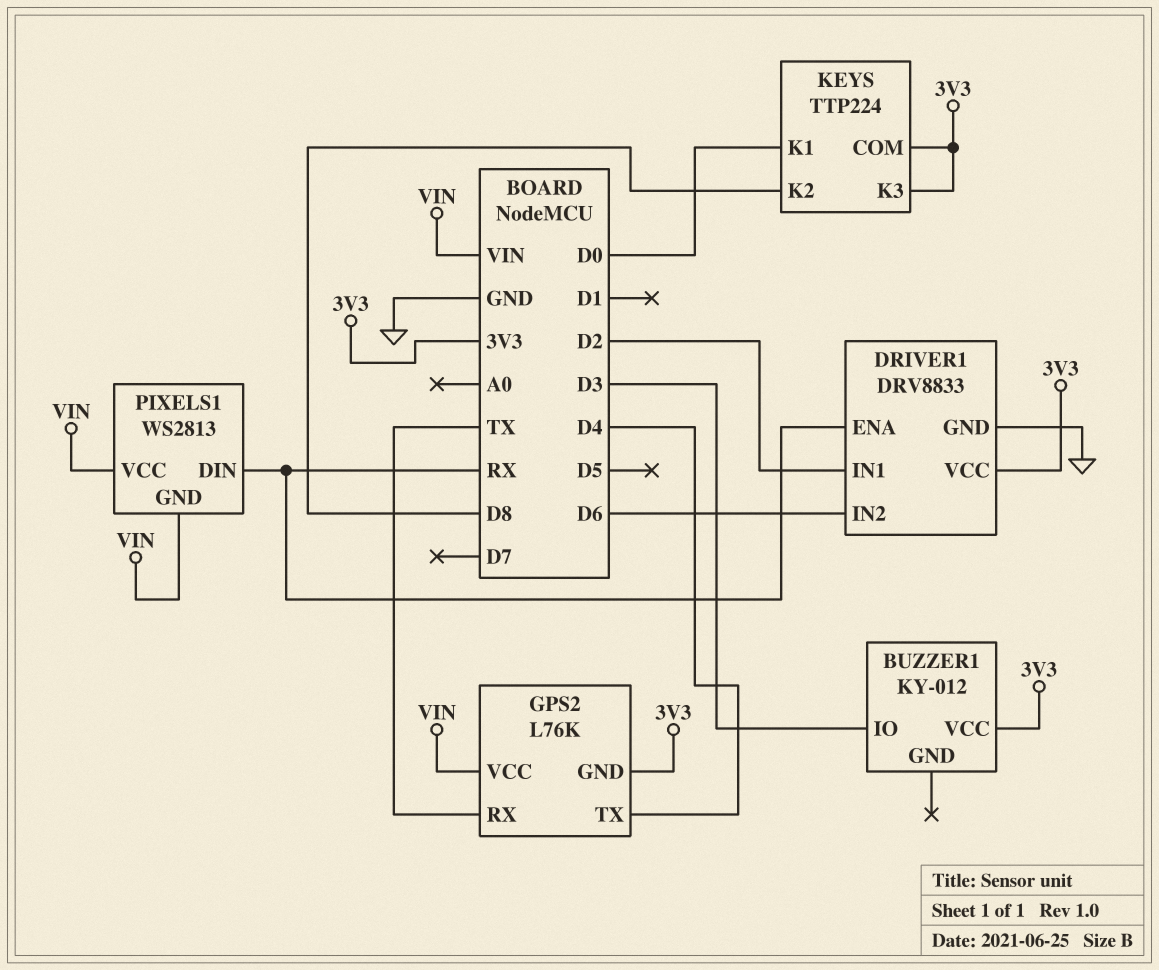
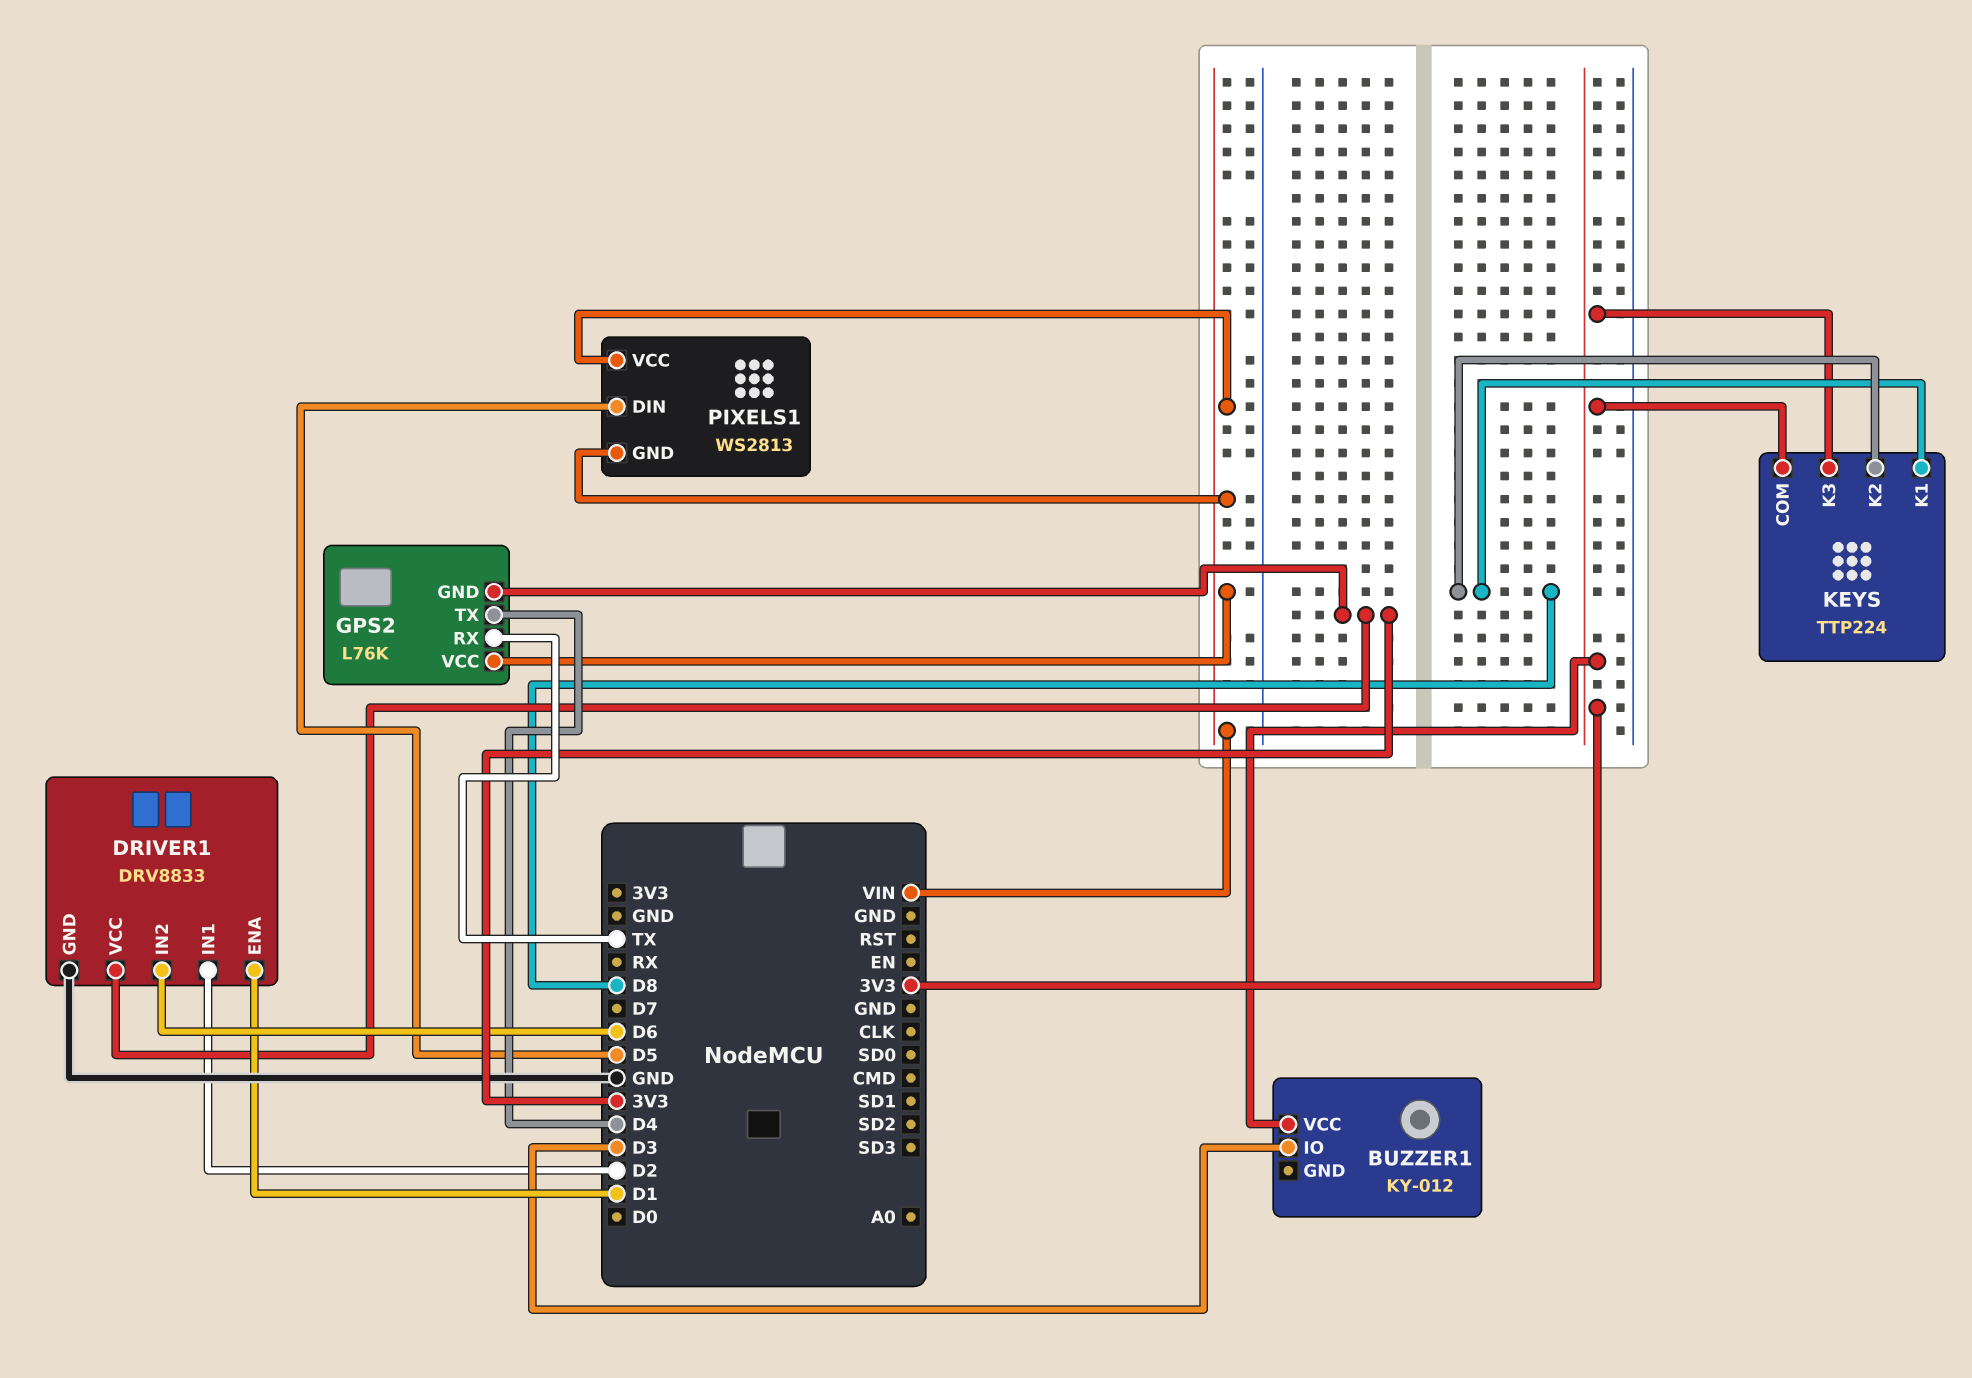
DRIVER1 pin ENA: RX -> D1
KEYS pin K1: D0 -> D8
PIXELS1 pin DIN: RX -> D5

